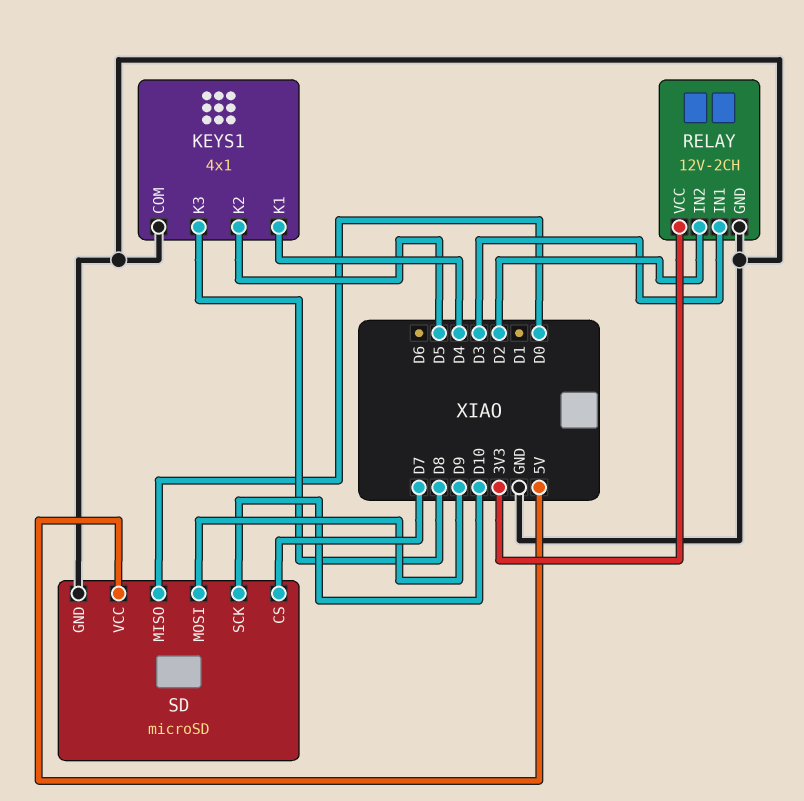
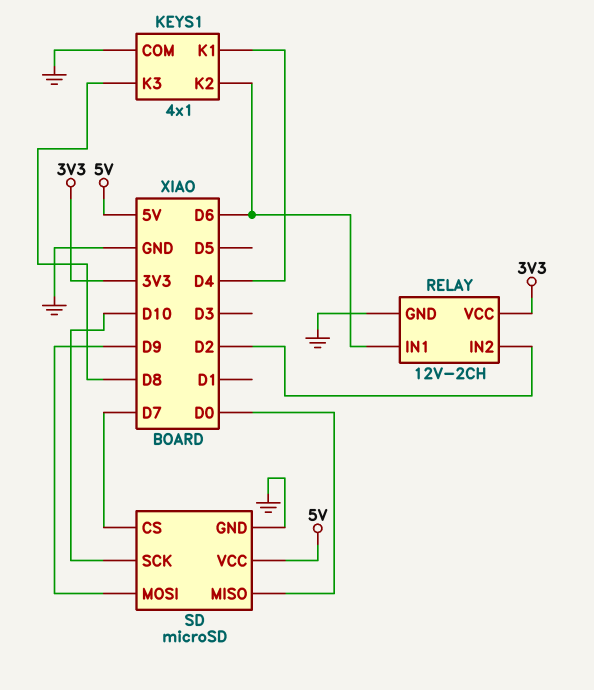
KEYS1 pin K2: D5 -> D6
RELAY pin IN1: D3 -> D6

